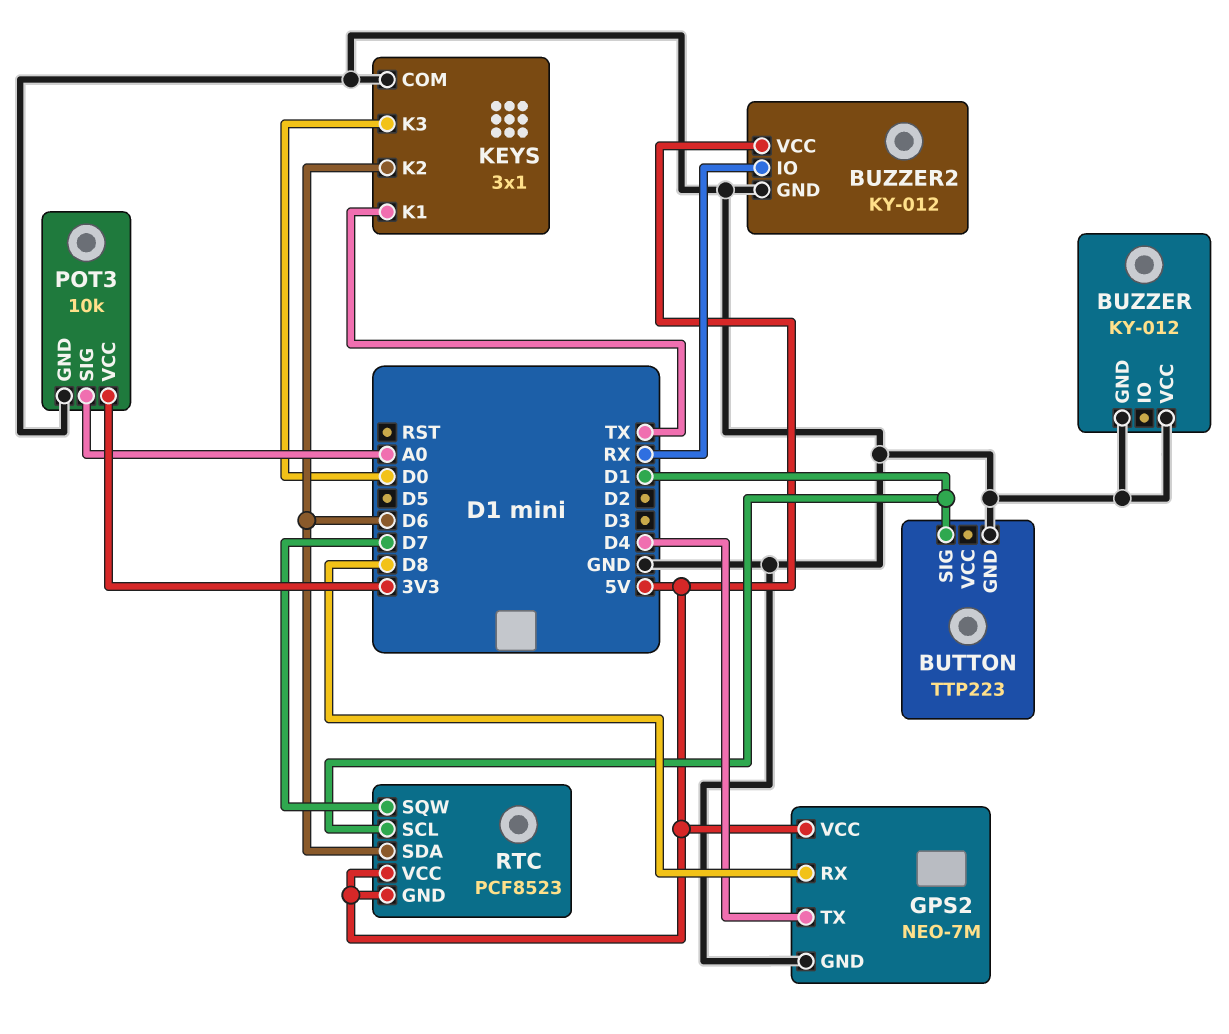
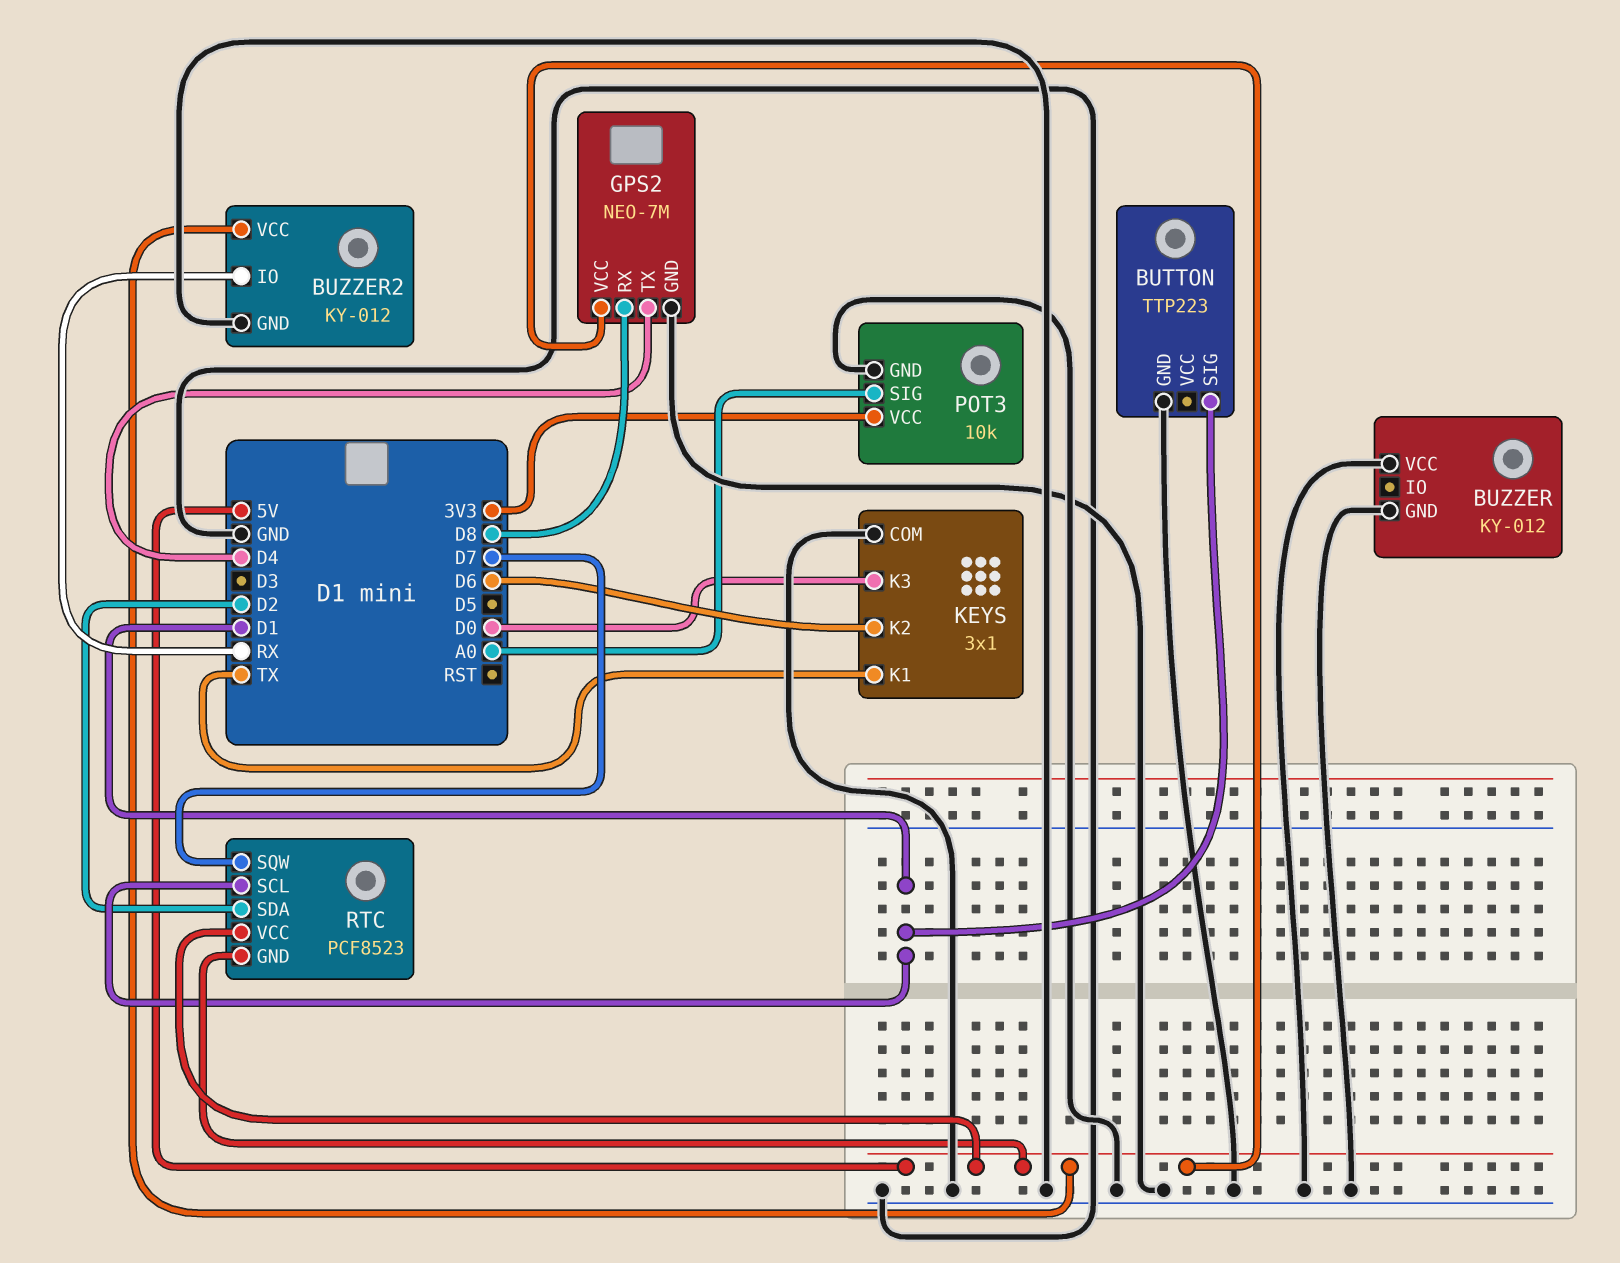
RTC pin SDA: D6 -> D2

